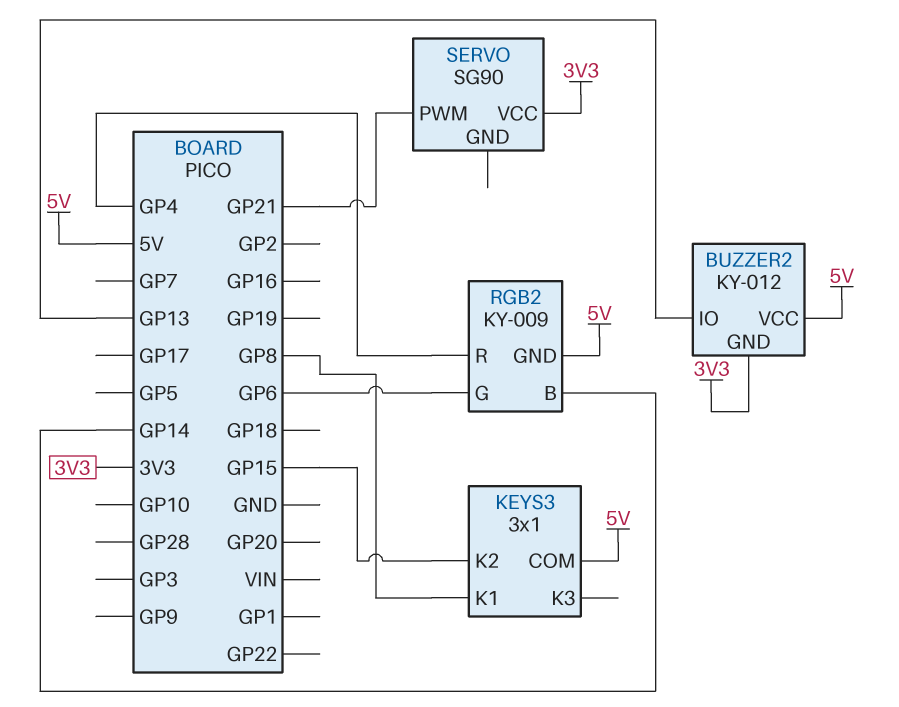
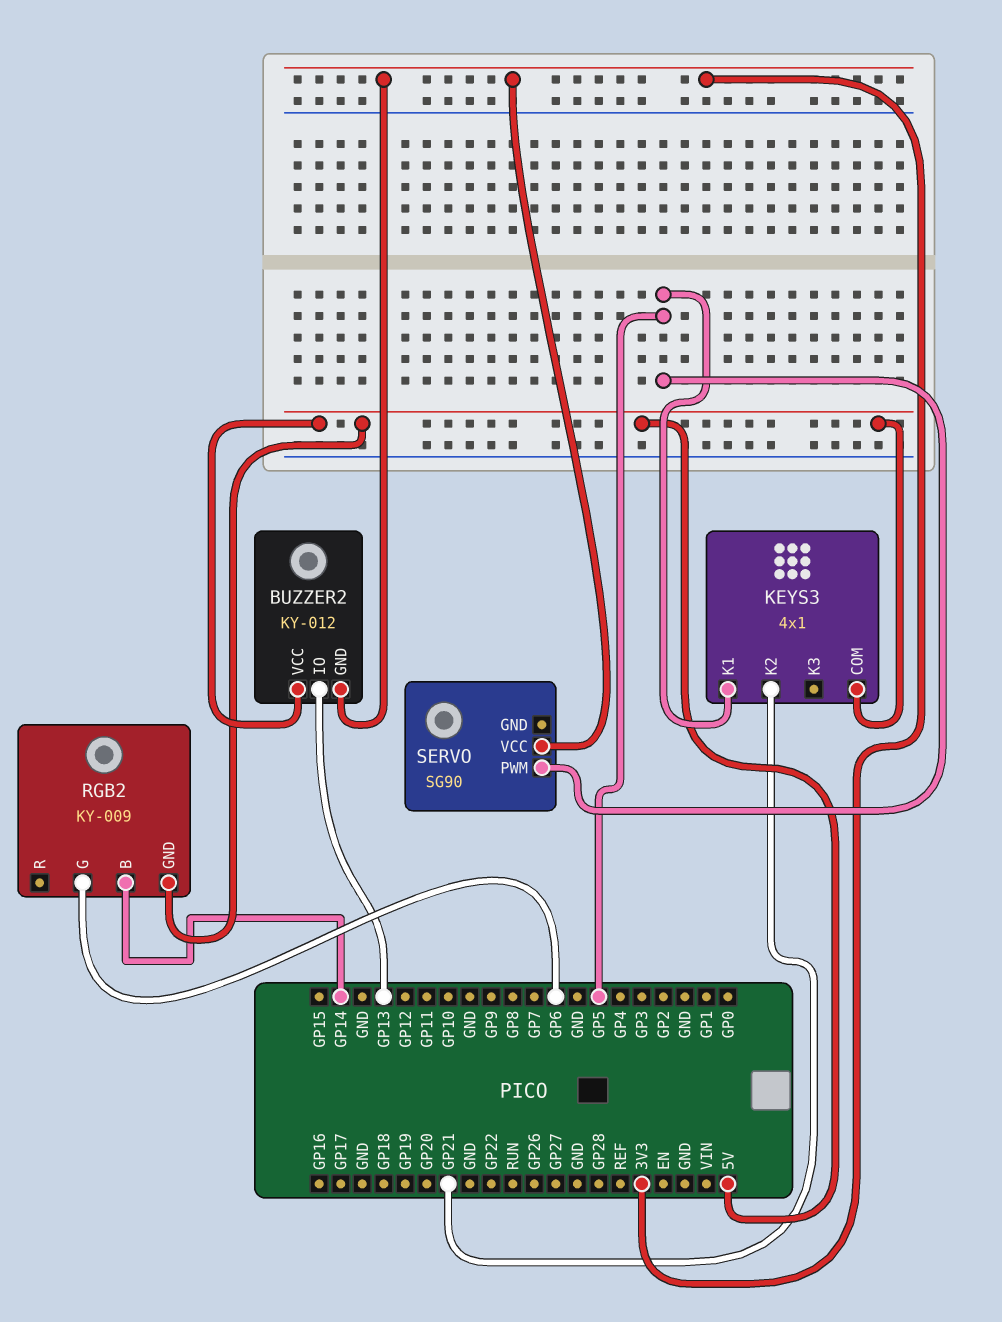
KEYS3: 3x1 -> 4x1
KEYS3 pin K1: GP8 -> GP5
KEYS3 pin K2: GP15 -> GP21
RGB2 pin R: GP4 -> none
SERVO pin PWM: GP21 -> GP5

